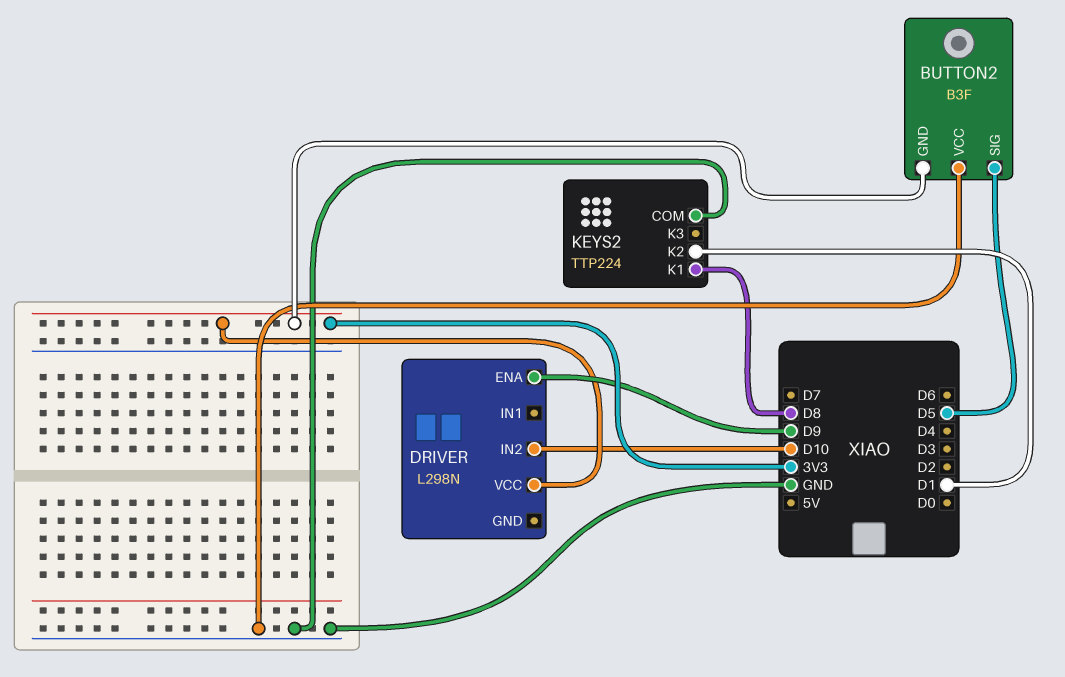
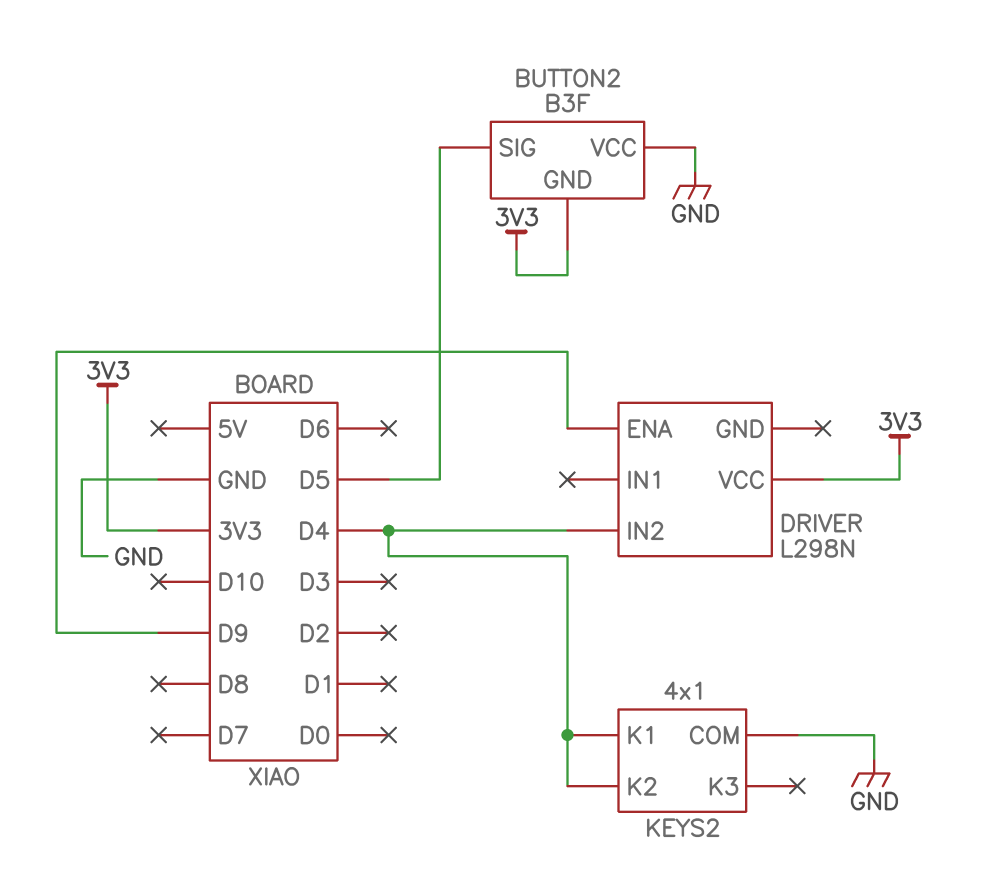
DRIVER pin IN2: D10 -> D4
KEYS2: TTP224 -> 4x1
KEYS2 pin K1: D8 -> D4
KEYS2 pin K2: D1 -> D4

